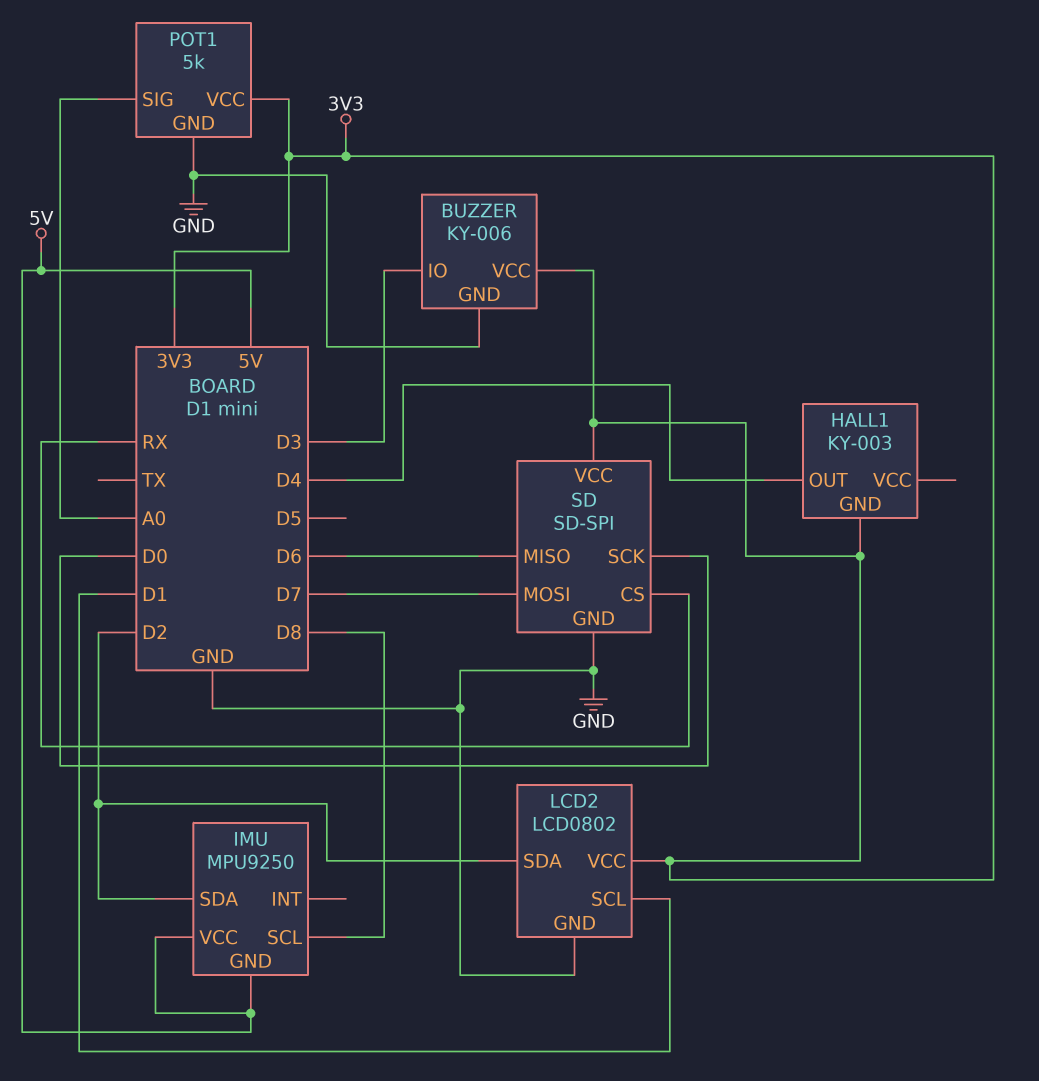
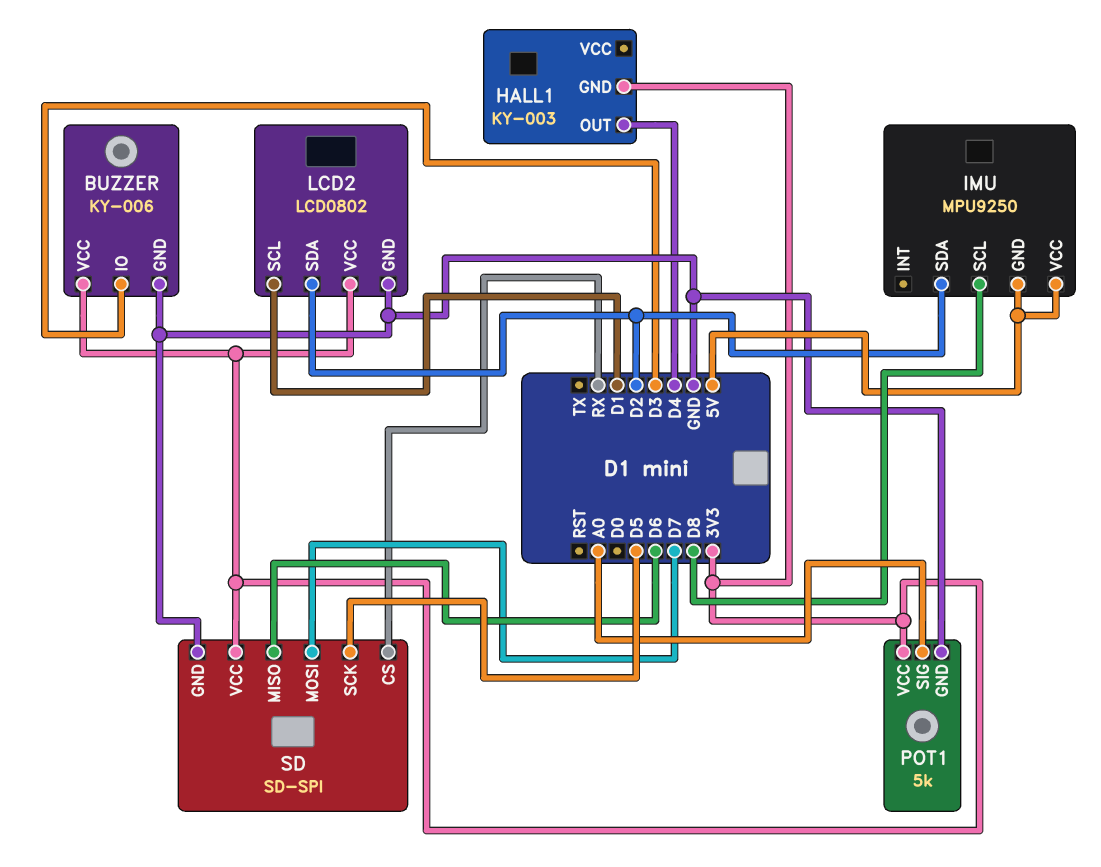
SD pin SCK: D0 -> D5

